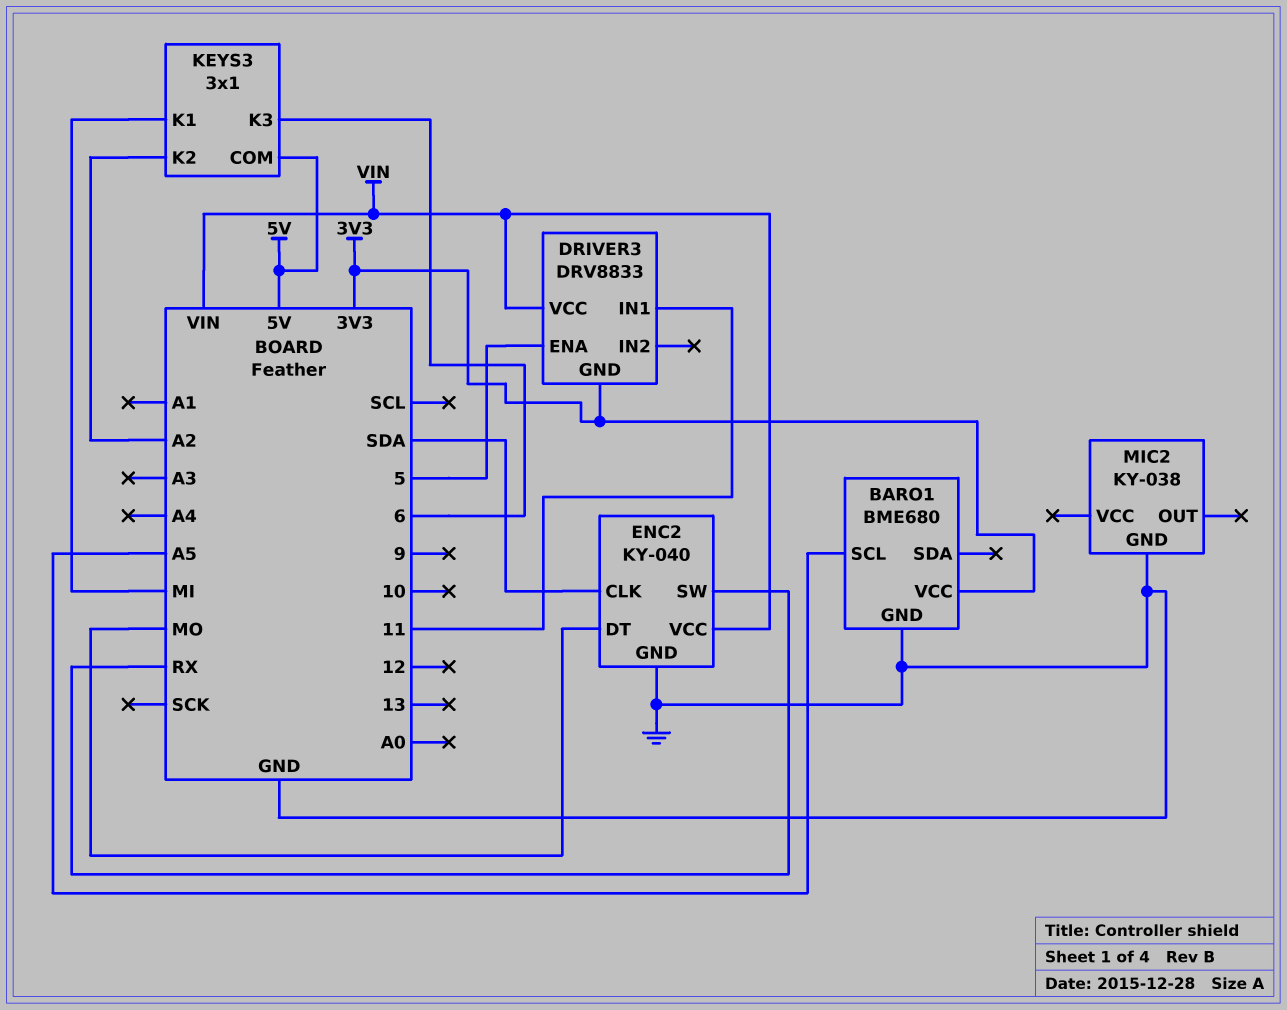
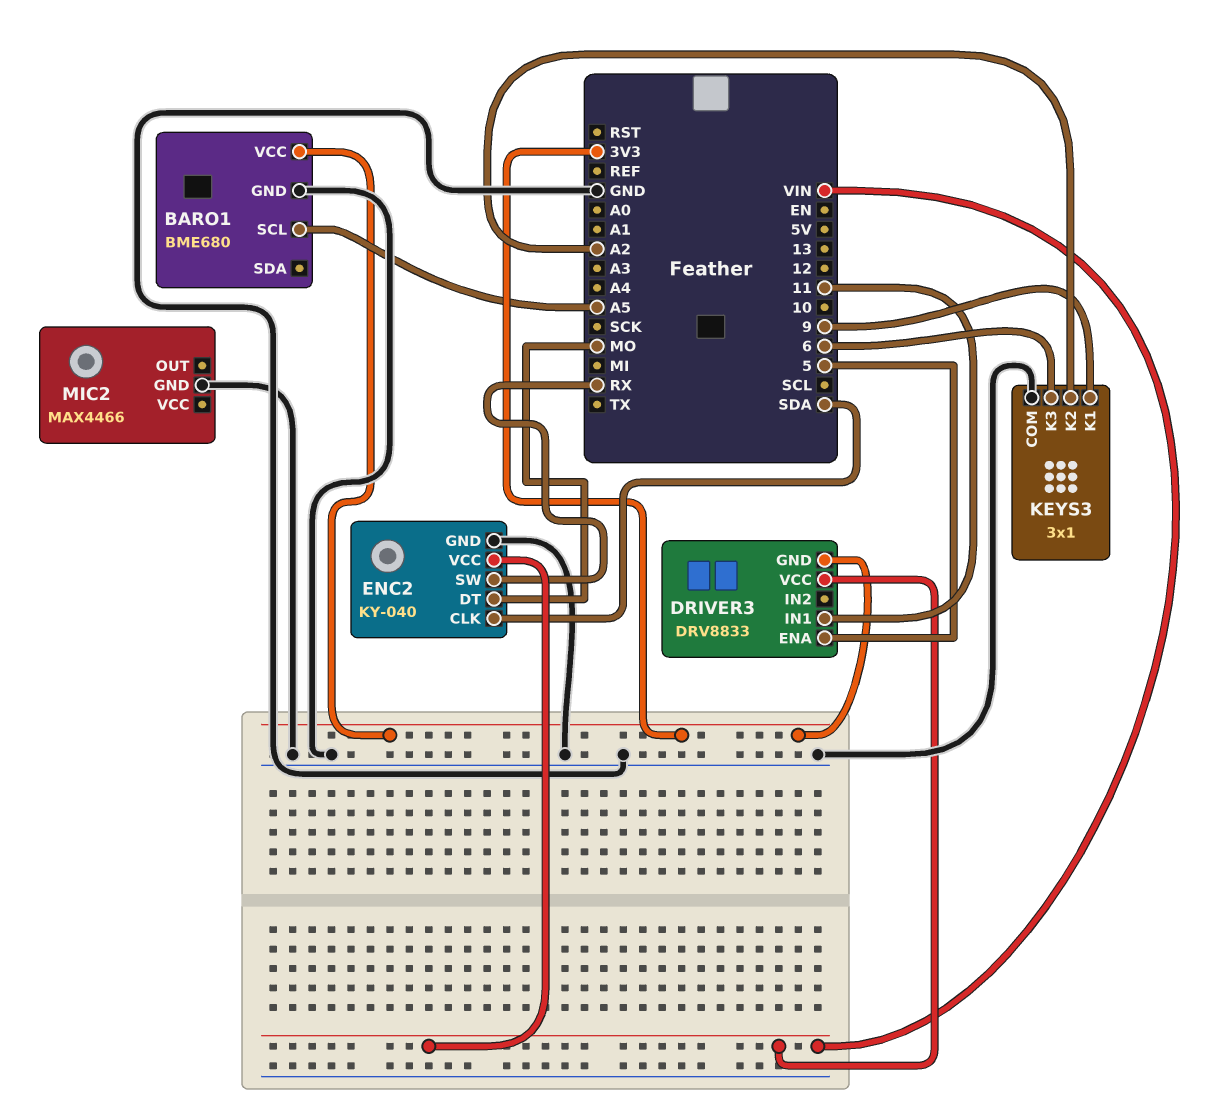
KEYS3 pin COM: 5V -> GND
KEYS3 pin K1: MI -> 9
MIC2: KY-038 -> MAX4466

